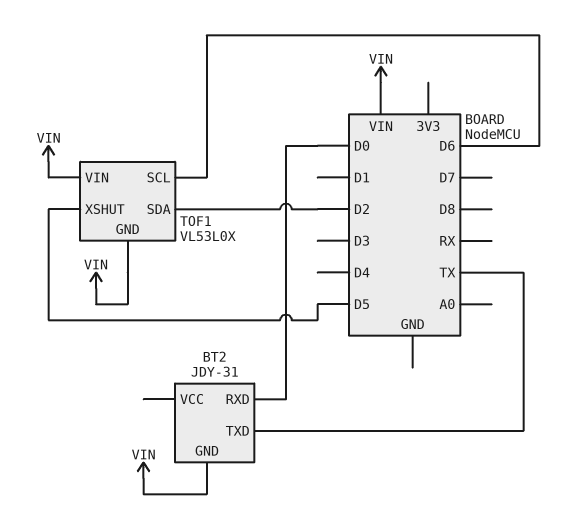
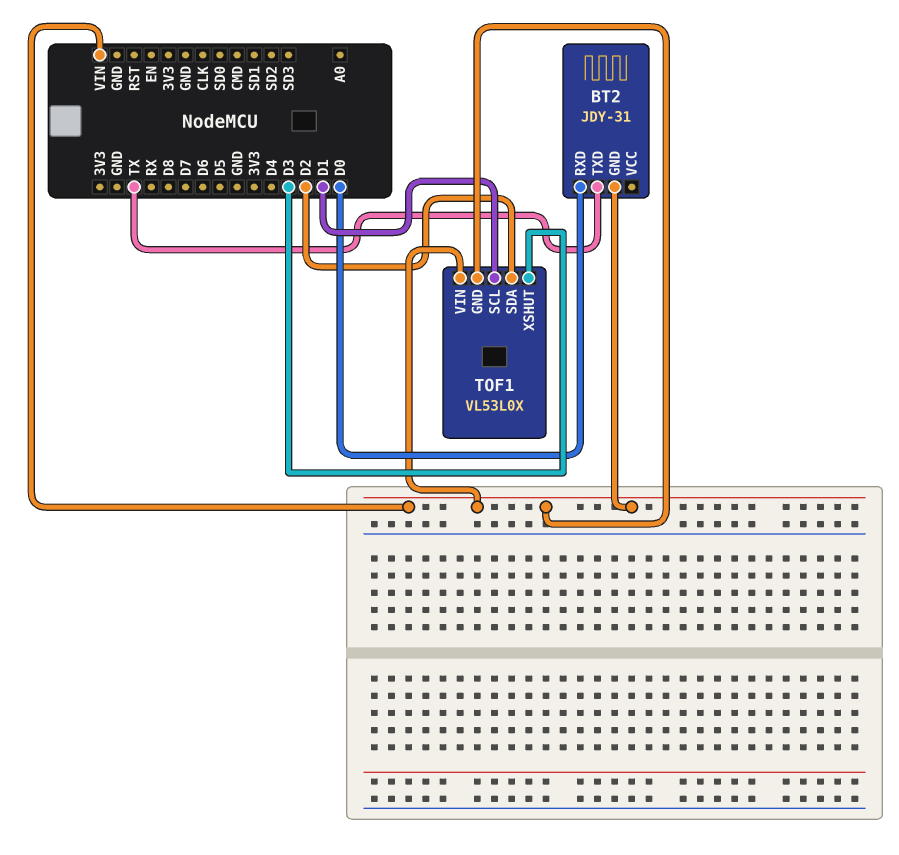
TOF1 pin SCL: D6 -> D1
TOF1 pin XSHUT: D5 -> D3

